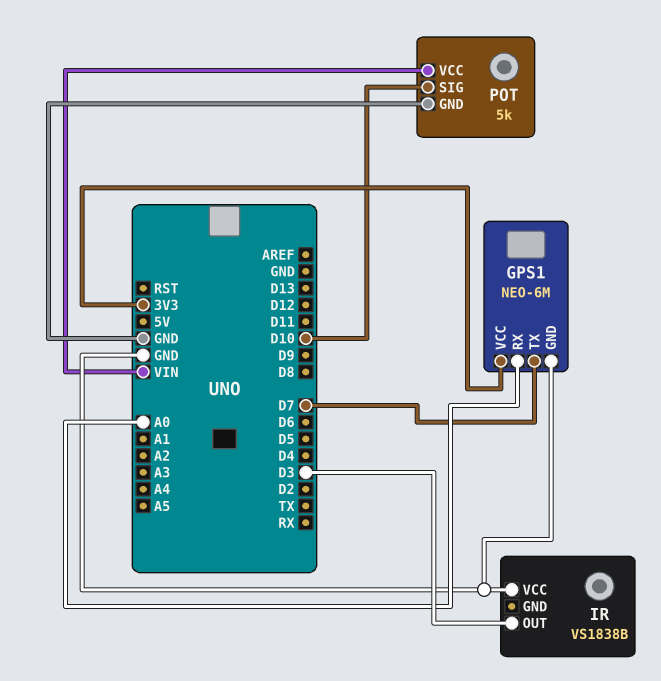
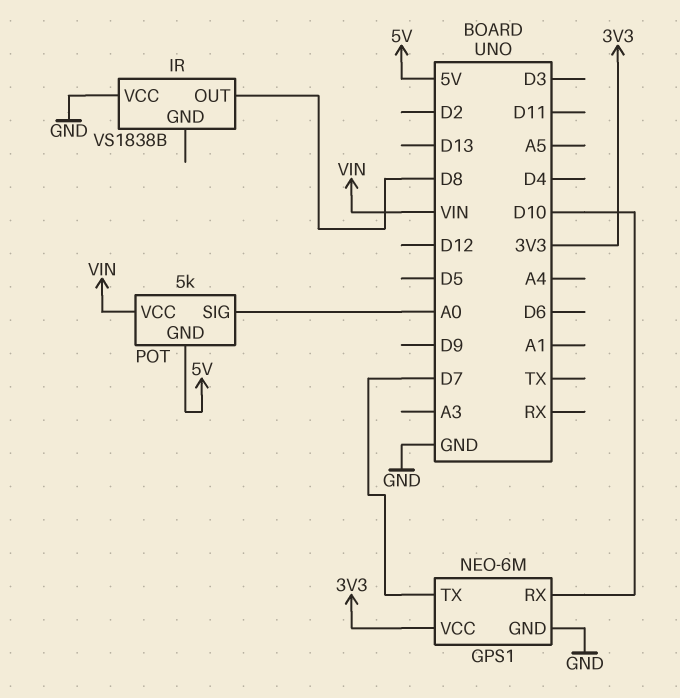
GPS1 pin RX: A0 -> D10
IR pin OUT: D3 -> D8
POT pin GND: GND -> 5V
POT pin SIG: D10 -> A0

